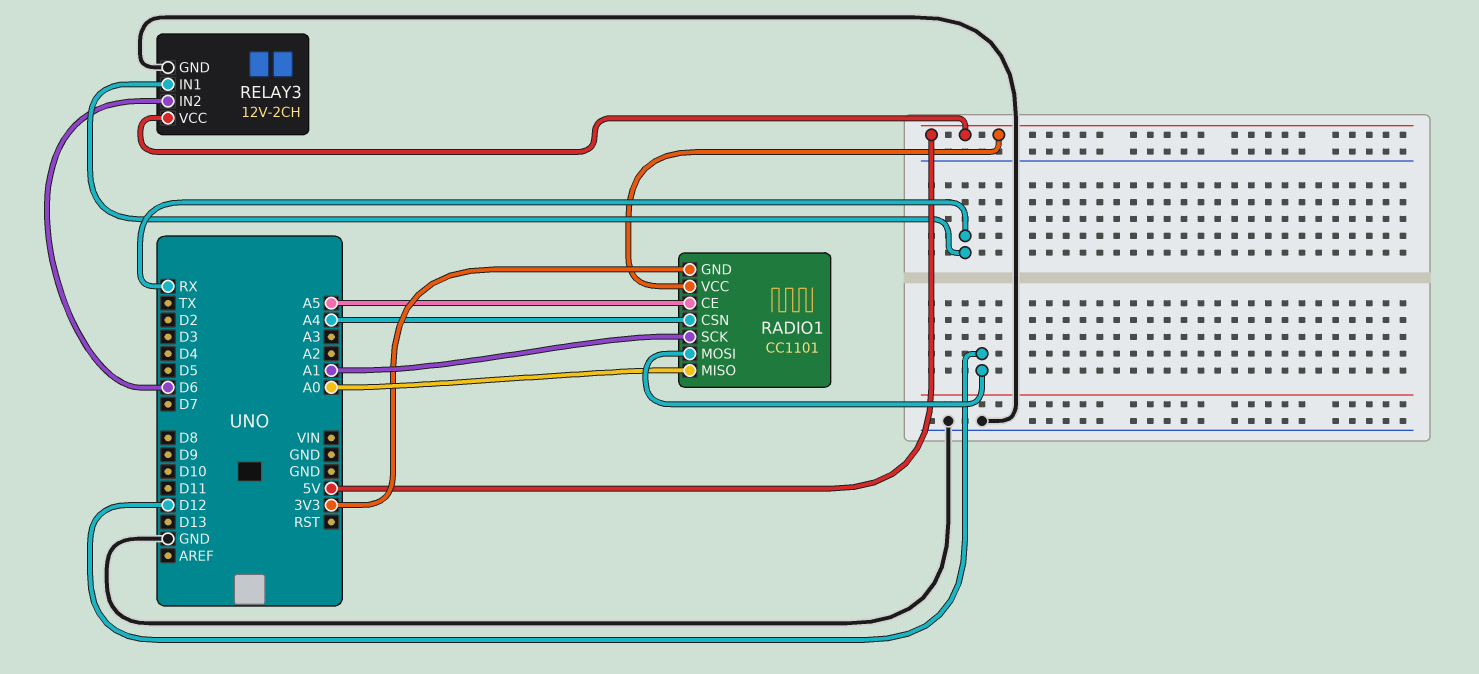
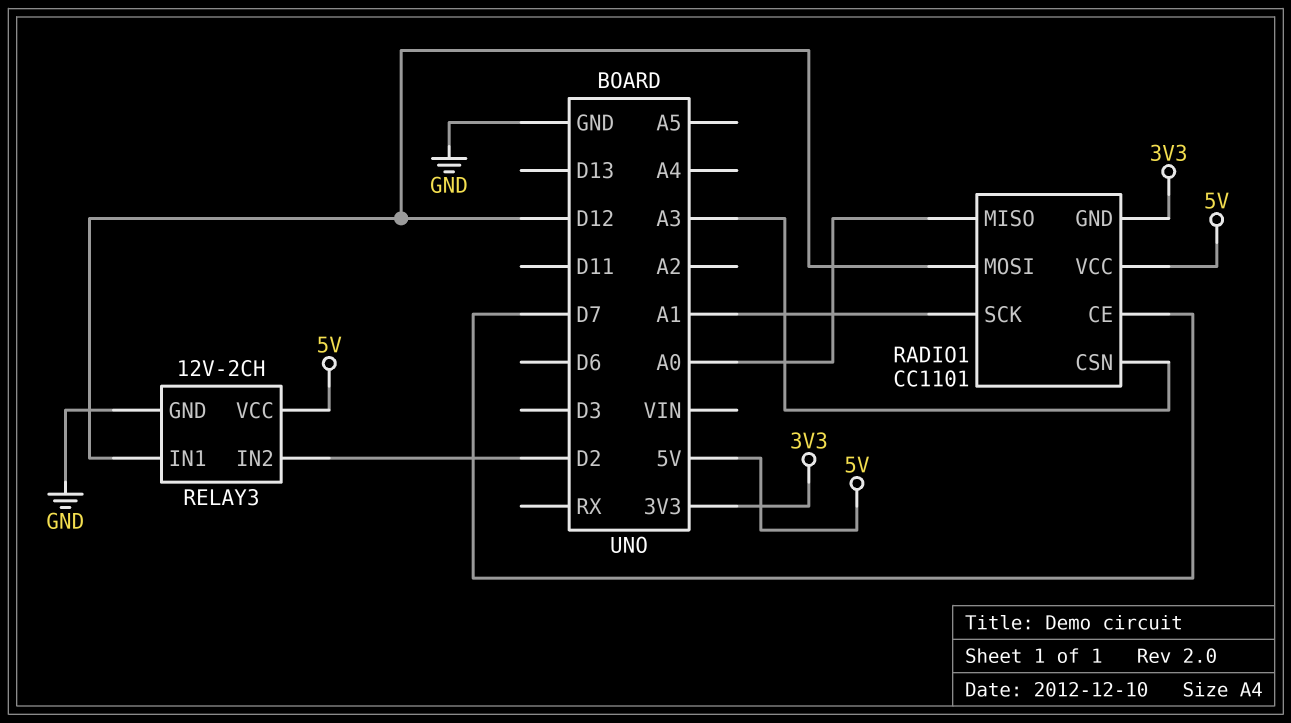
RADIO1 pin CE: A5 -> D7
RADIO1 pin CSN: A4 -> A3
RELAY3 pin IN1: RX -> D12
RELAY3 pin IN2: D6 -> D2

